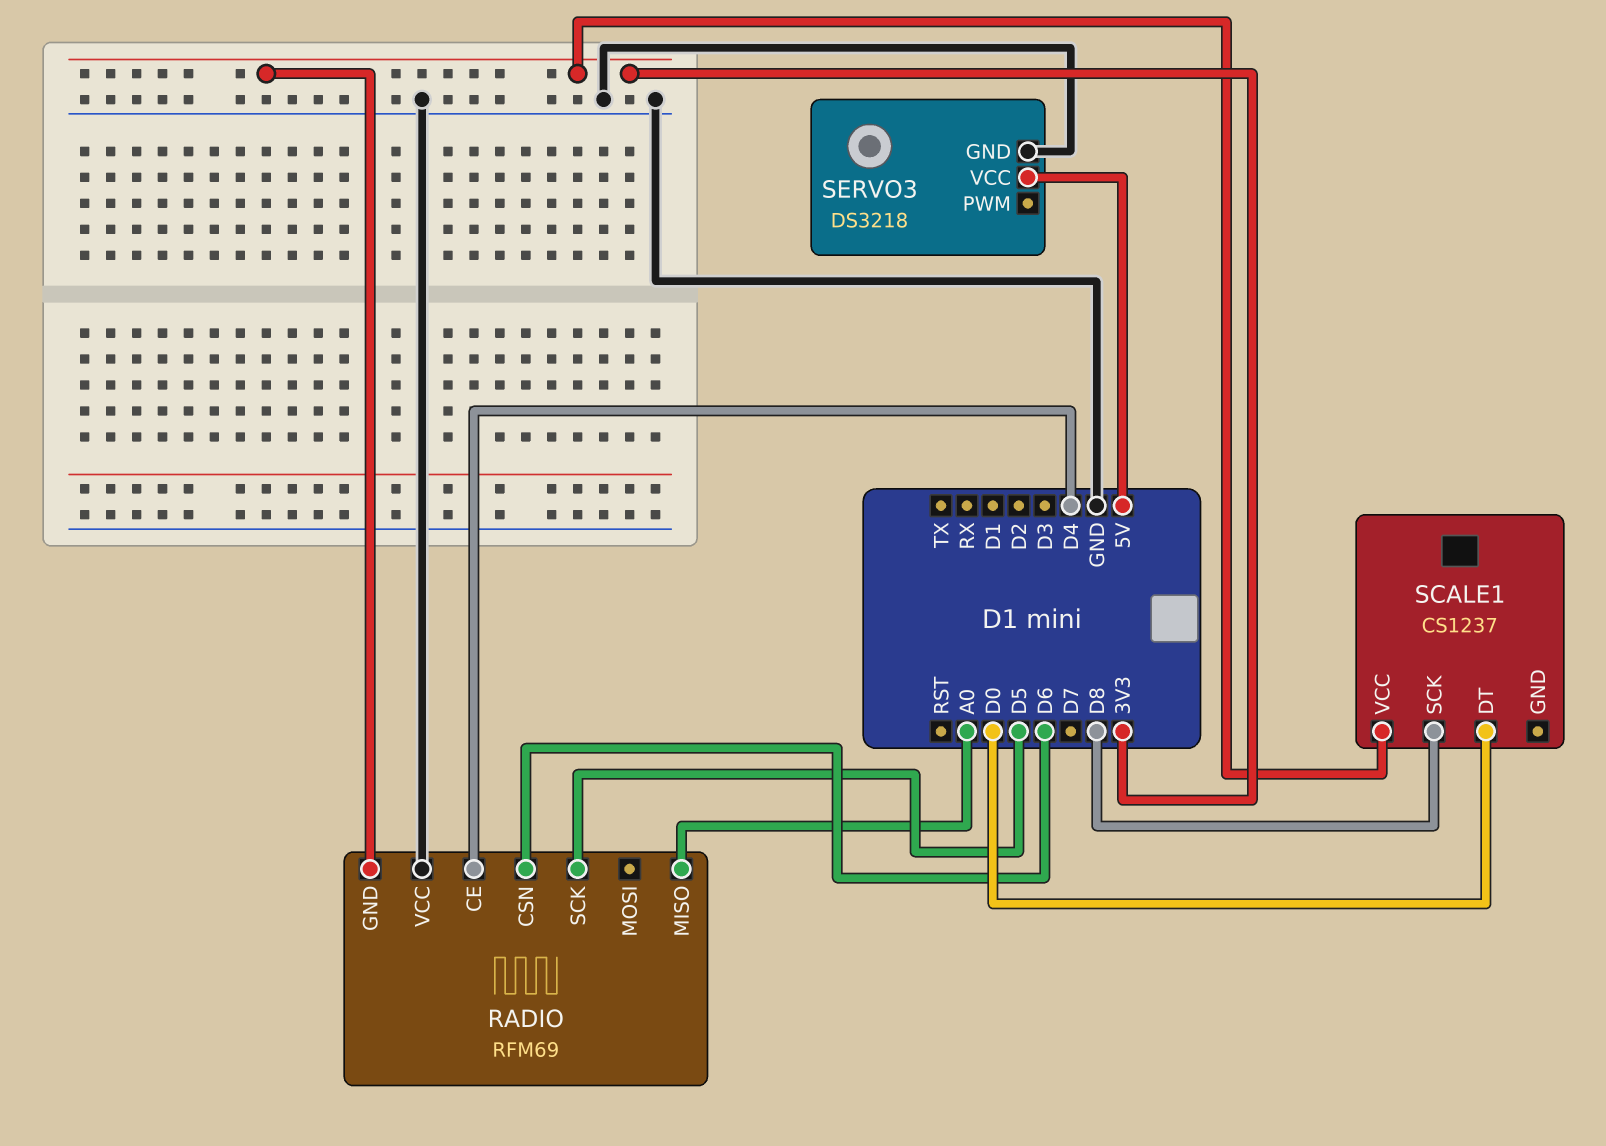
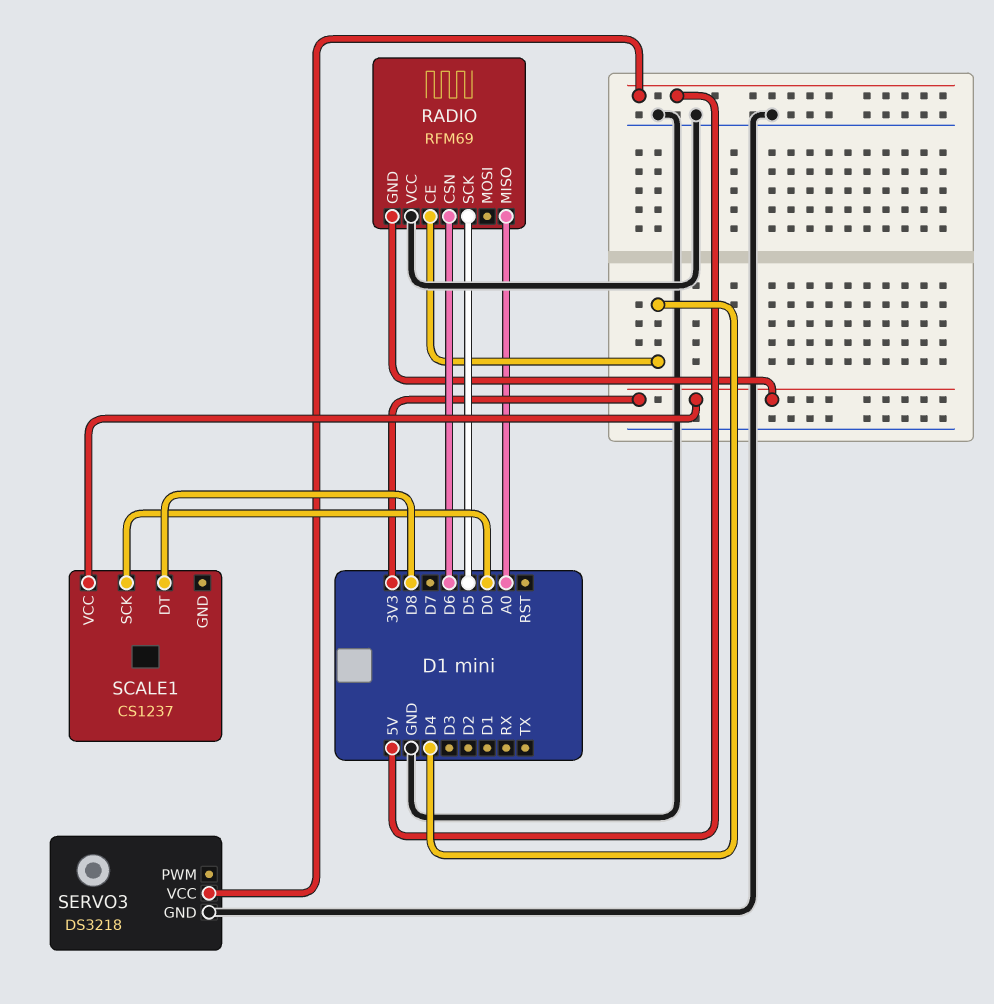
SCALE1 pin DT: D0 -> D8
SCALE1 pin SCK: D8 -> D0

